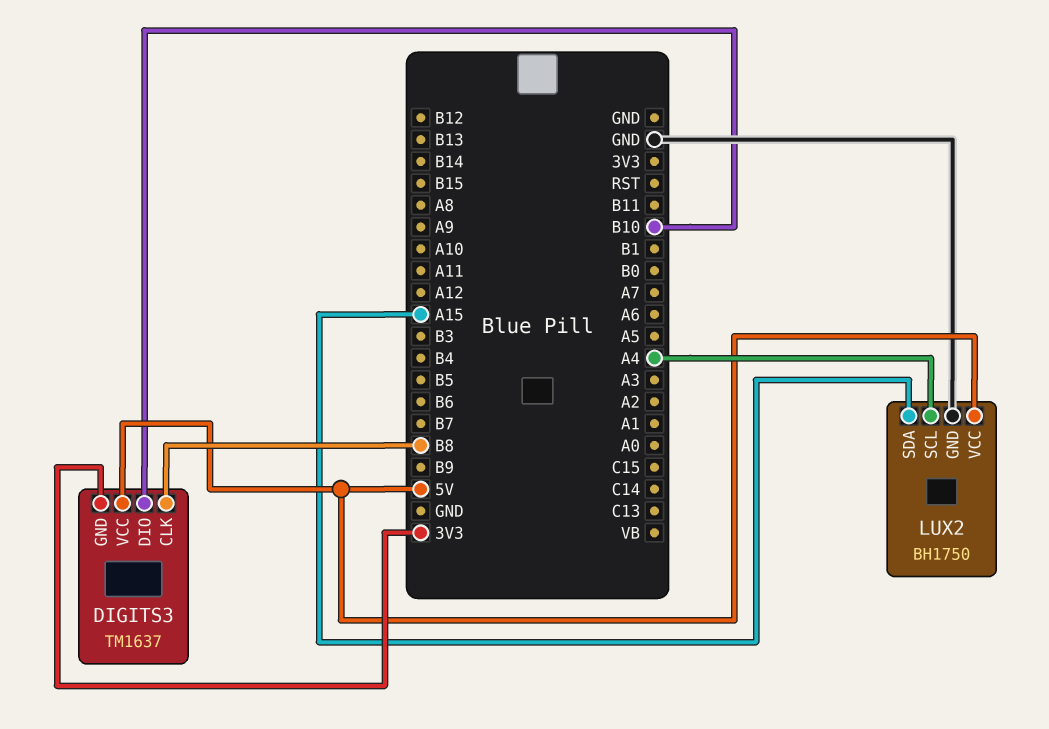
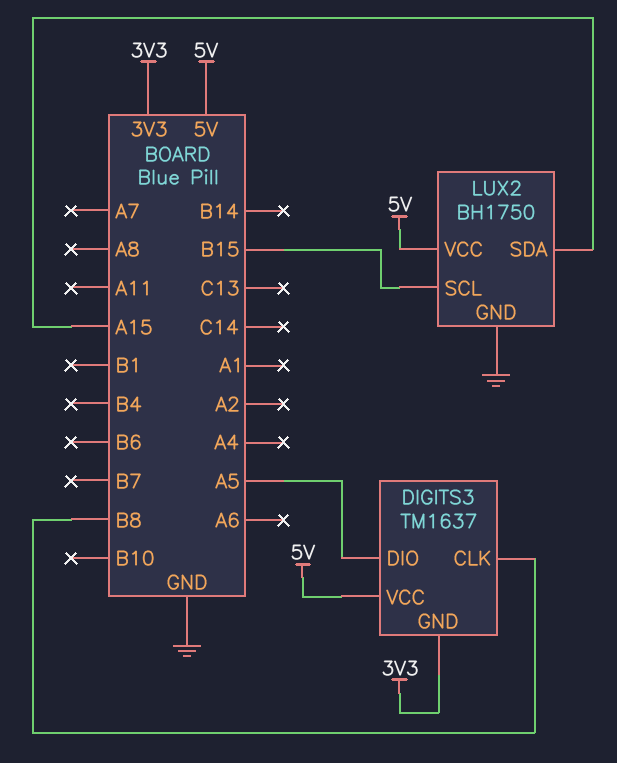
DIGITS3 pin DIO: B10 -> A5
LUX2 pin SCL: A4 -> B15

